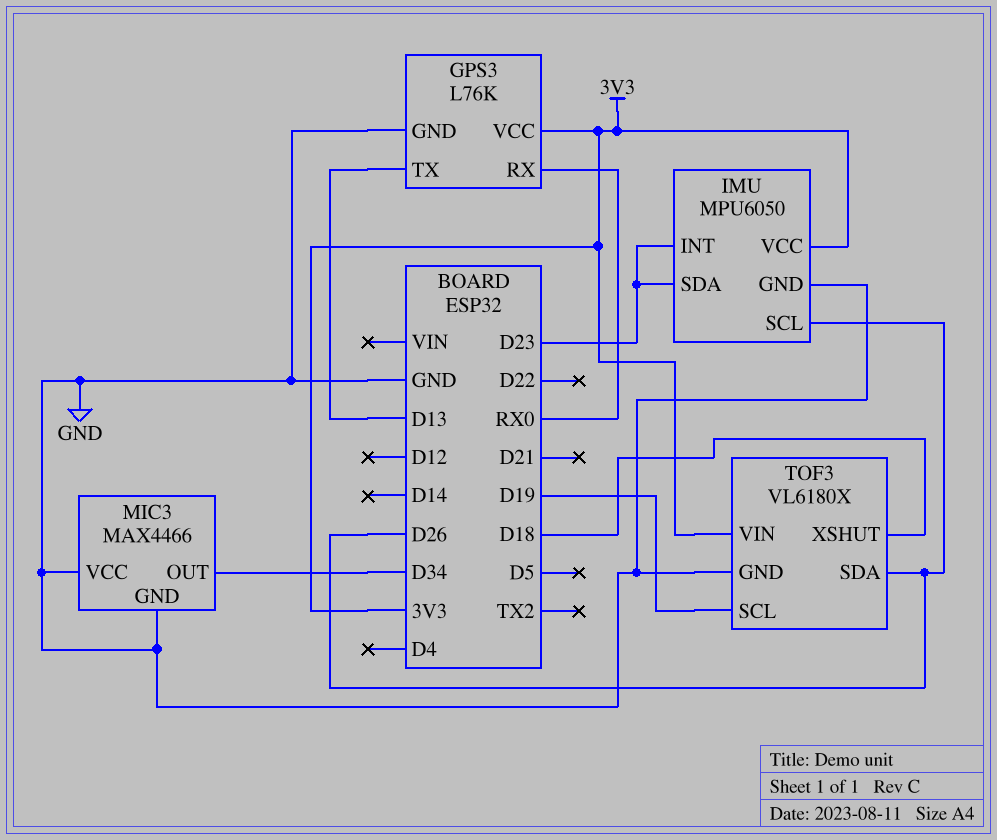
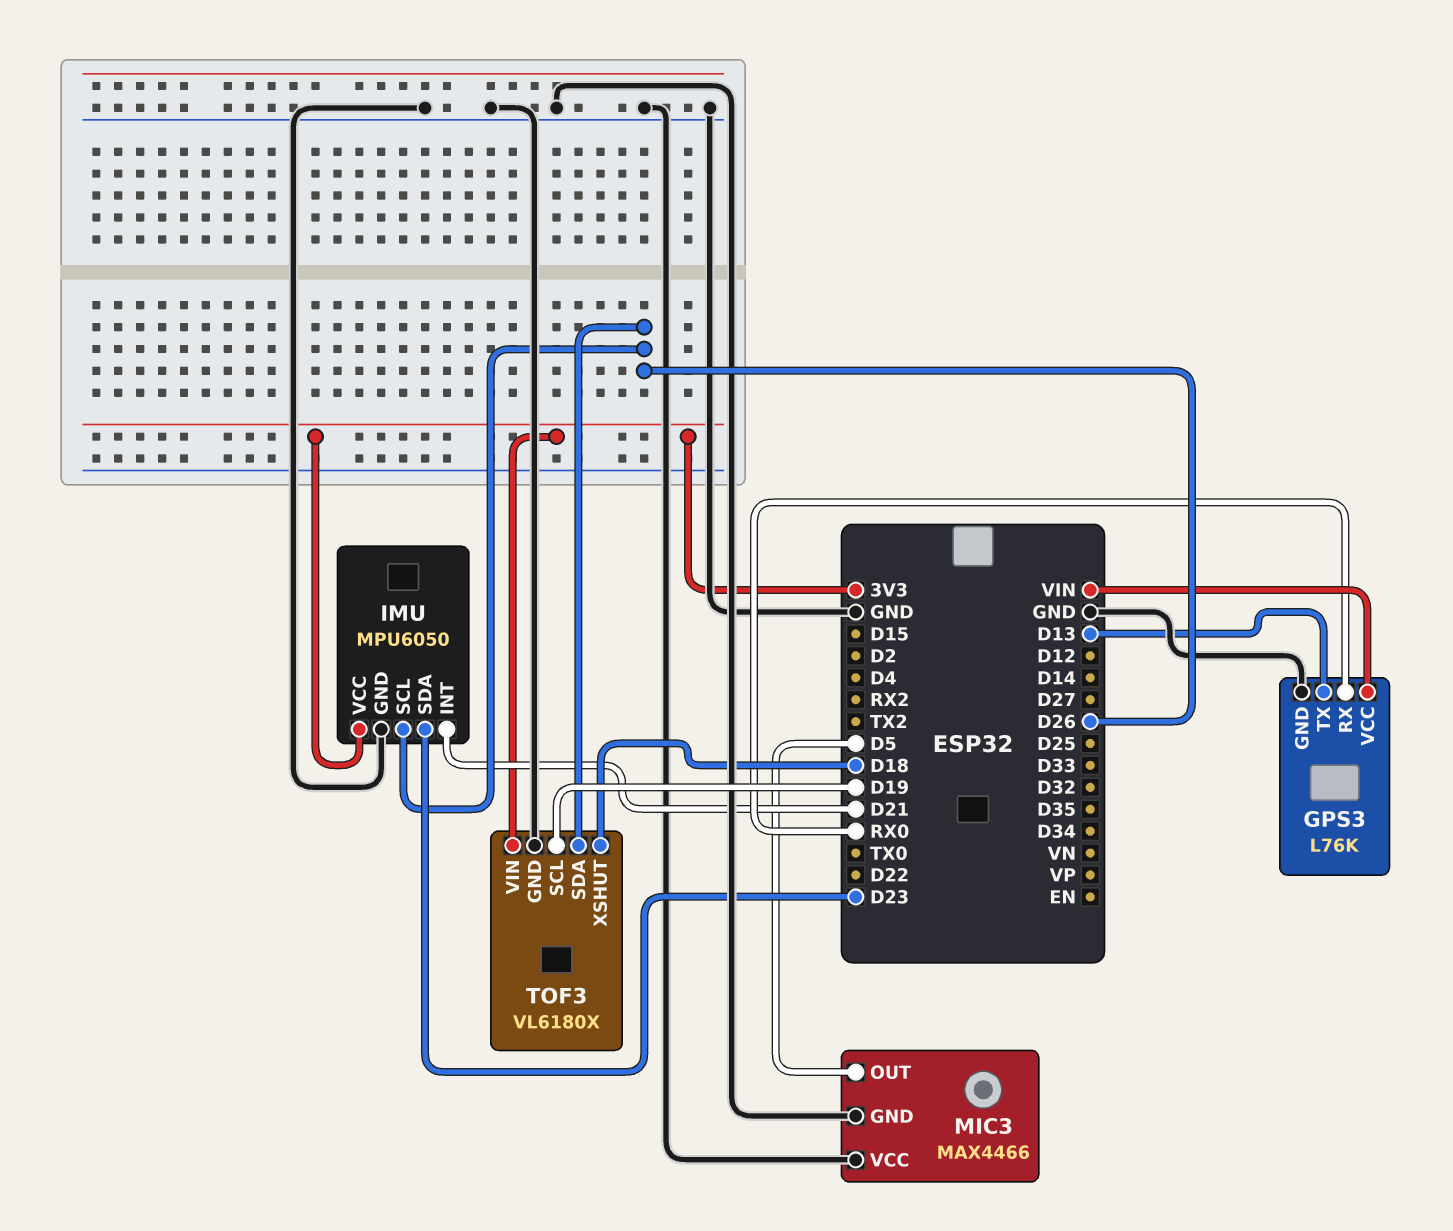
GPS3 pin VCC: 3V3 -> VIN
IMU pin INT: D23 -> D21
MIC3 pin OUT: D34 -> D5

